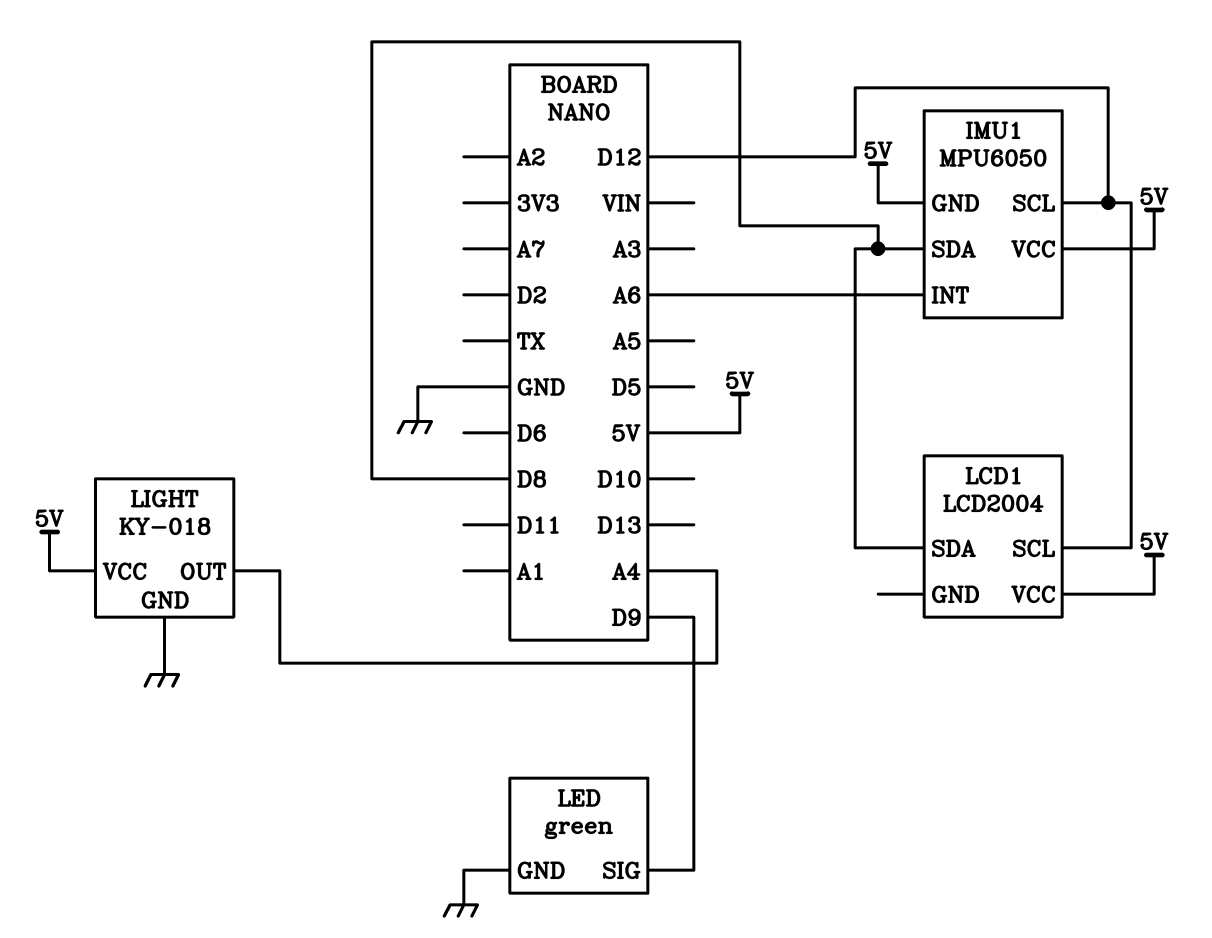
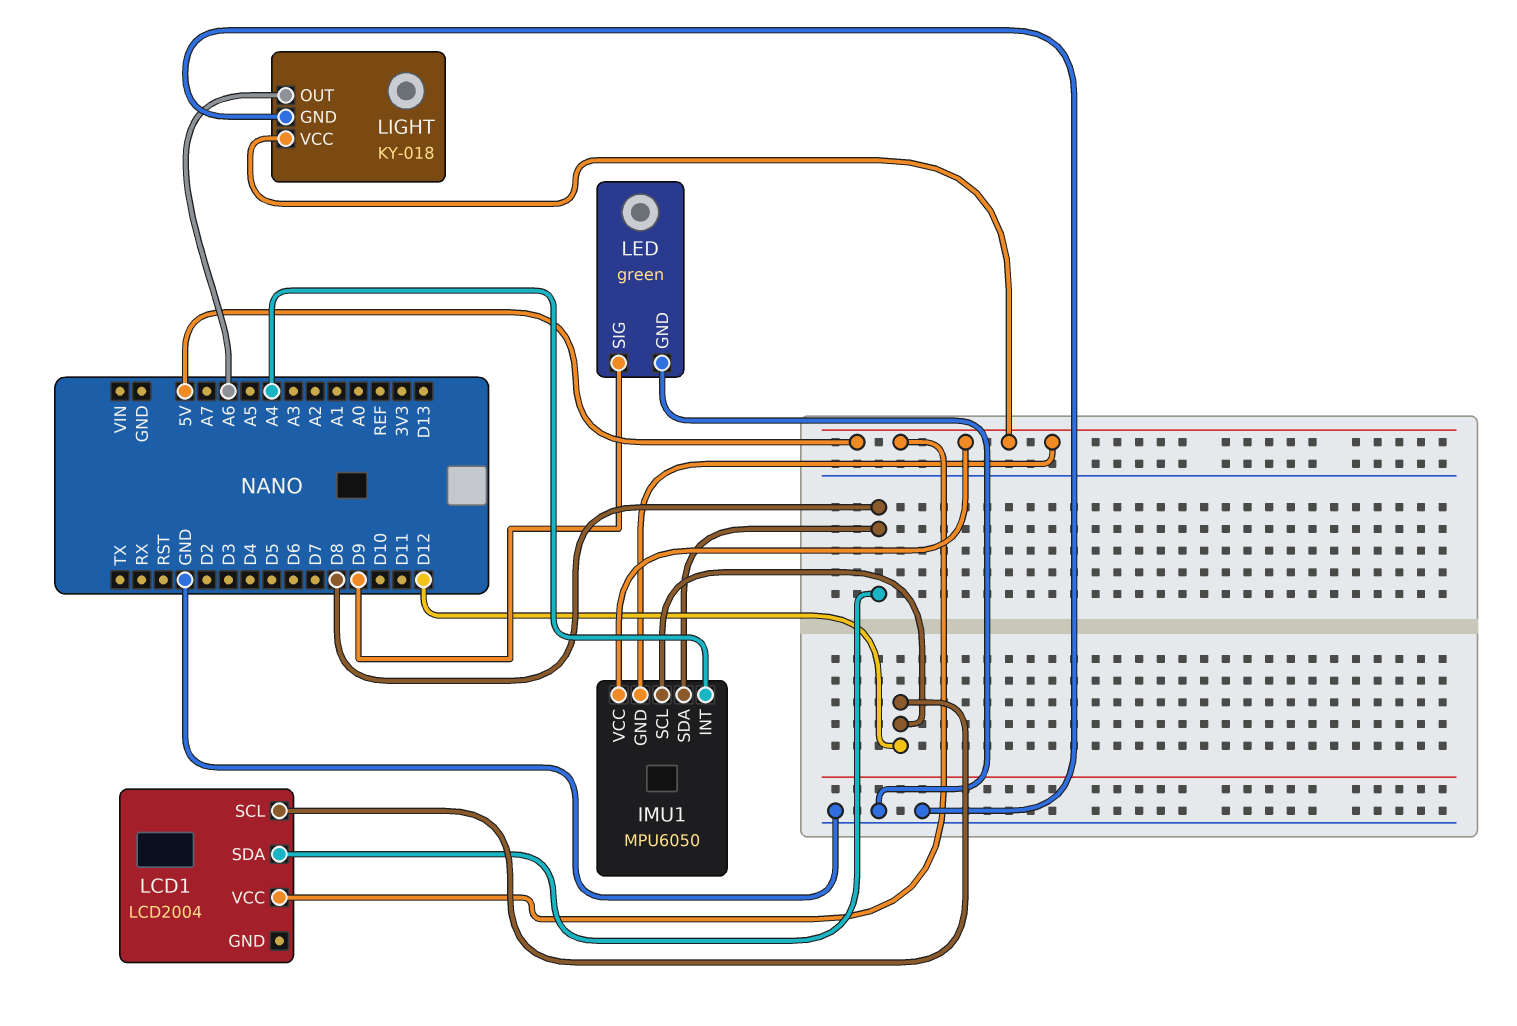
IMU1 pin INT: A6 -> A4
LIGHT pin OUT: A4 -> A6

